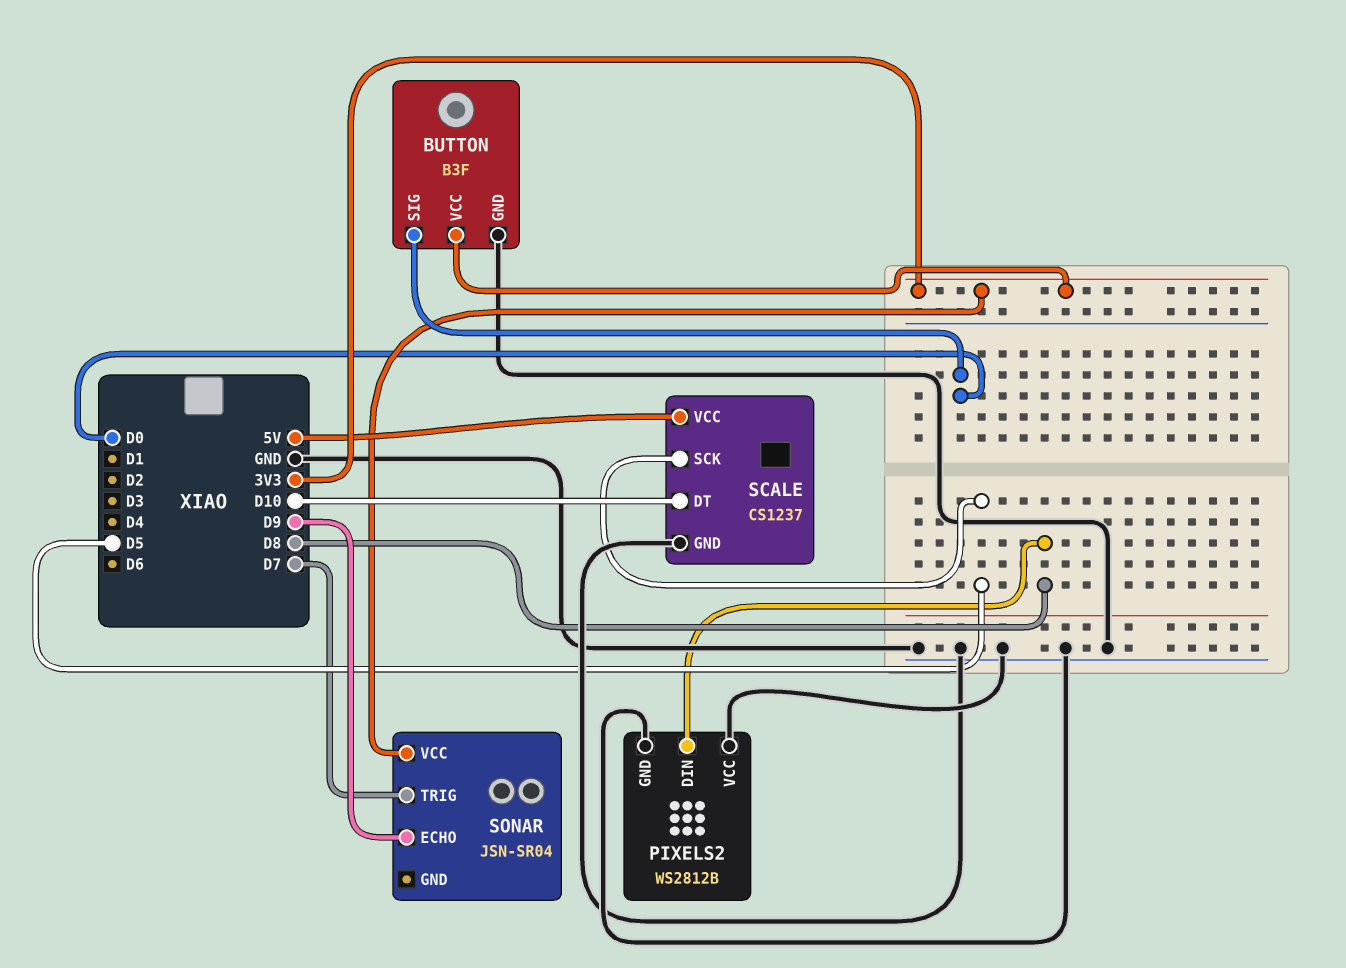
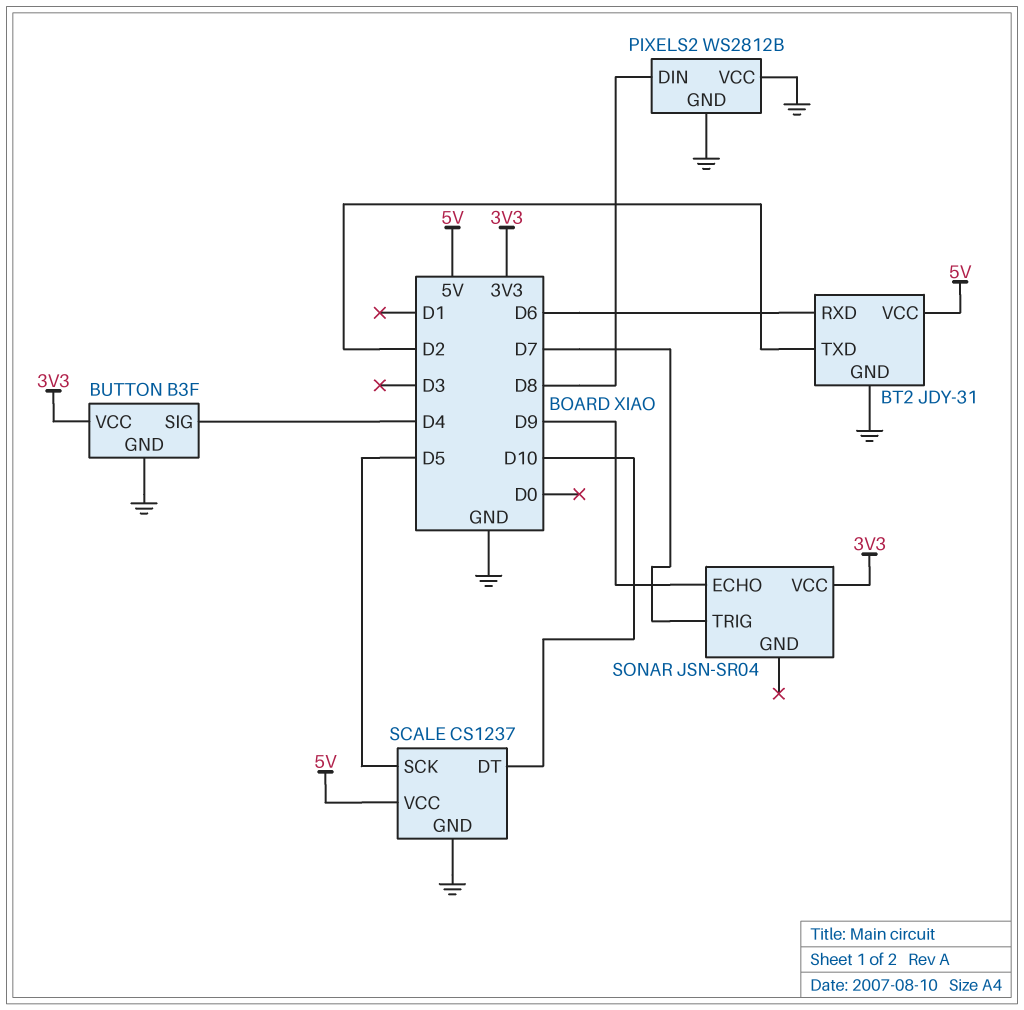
BT2: none -> JDY-31
BT2 pin GND: none -> GND
BT2 pin RXD: none -> D6
BT2 pin TXD: none -> D2
BT2 pin VCC: none -> 5V
BUTTON pin SIG: D0 -> D4

